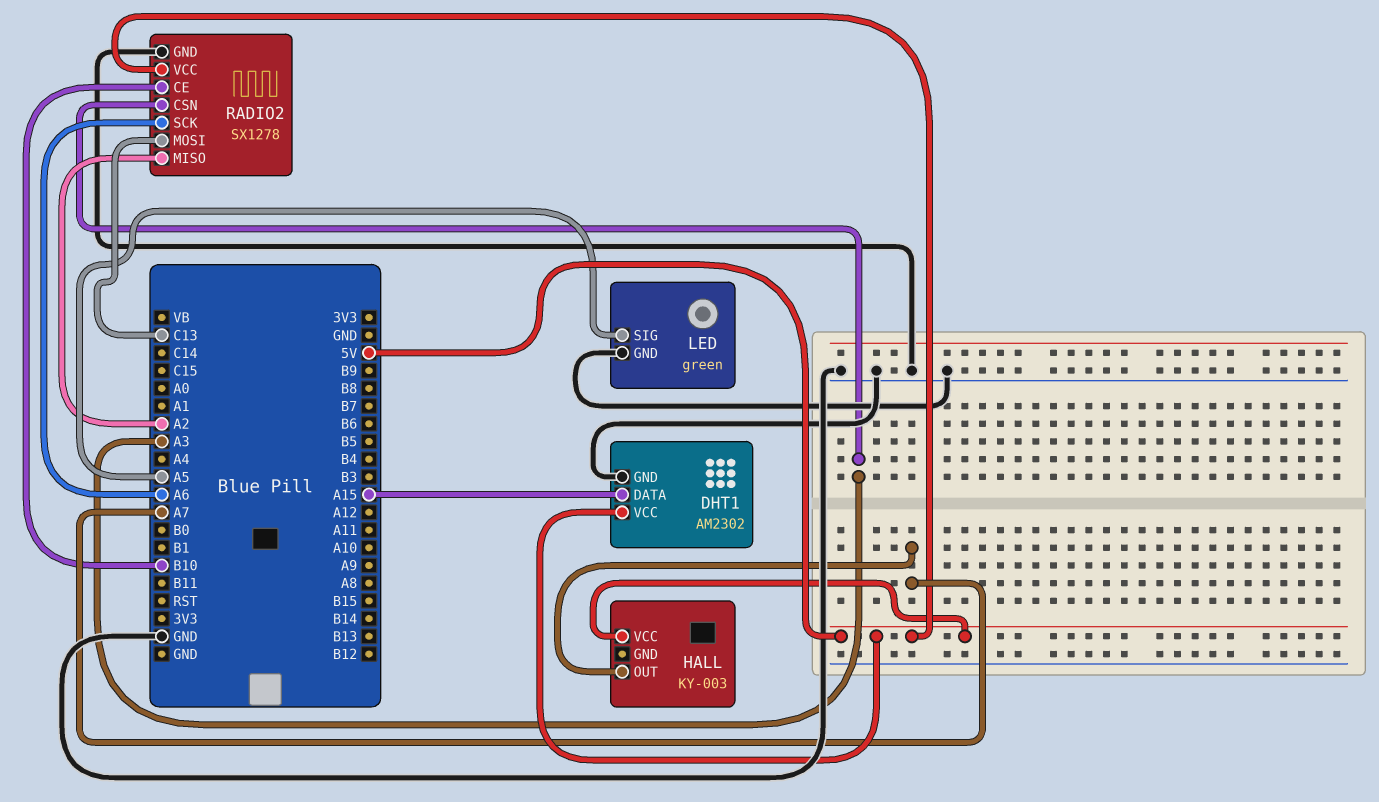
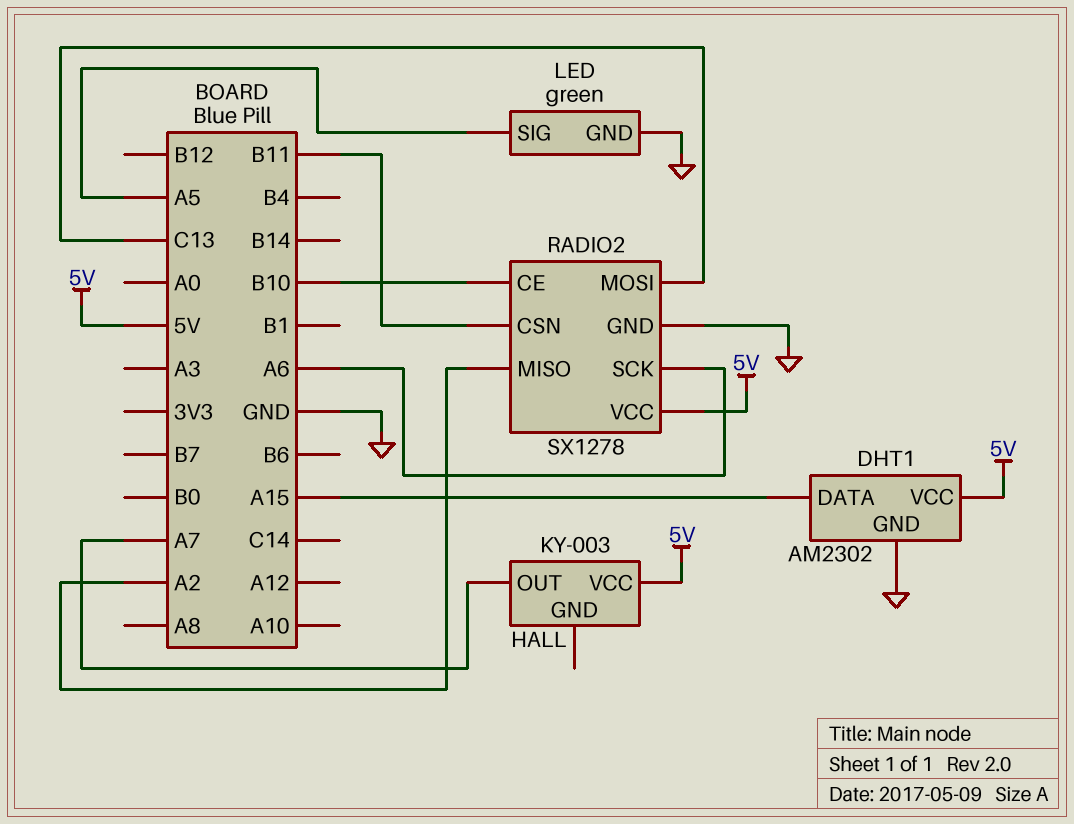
RADIO2 pin CSN: A3 -> B11

